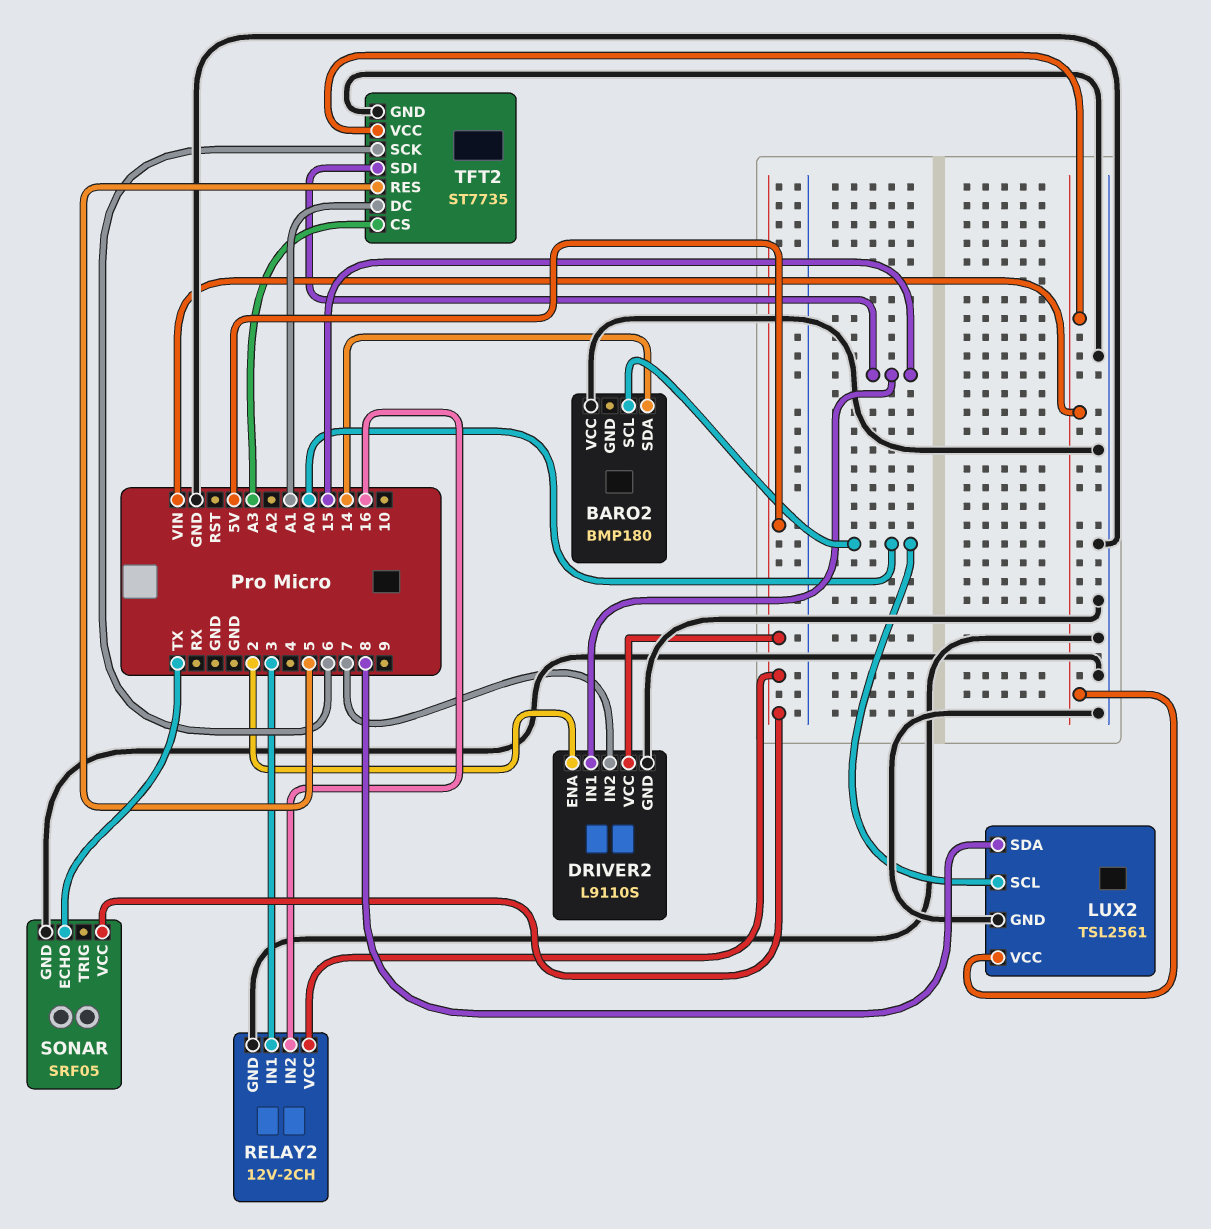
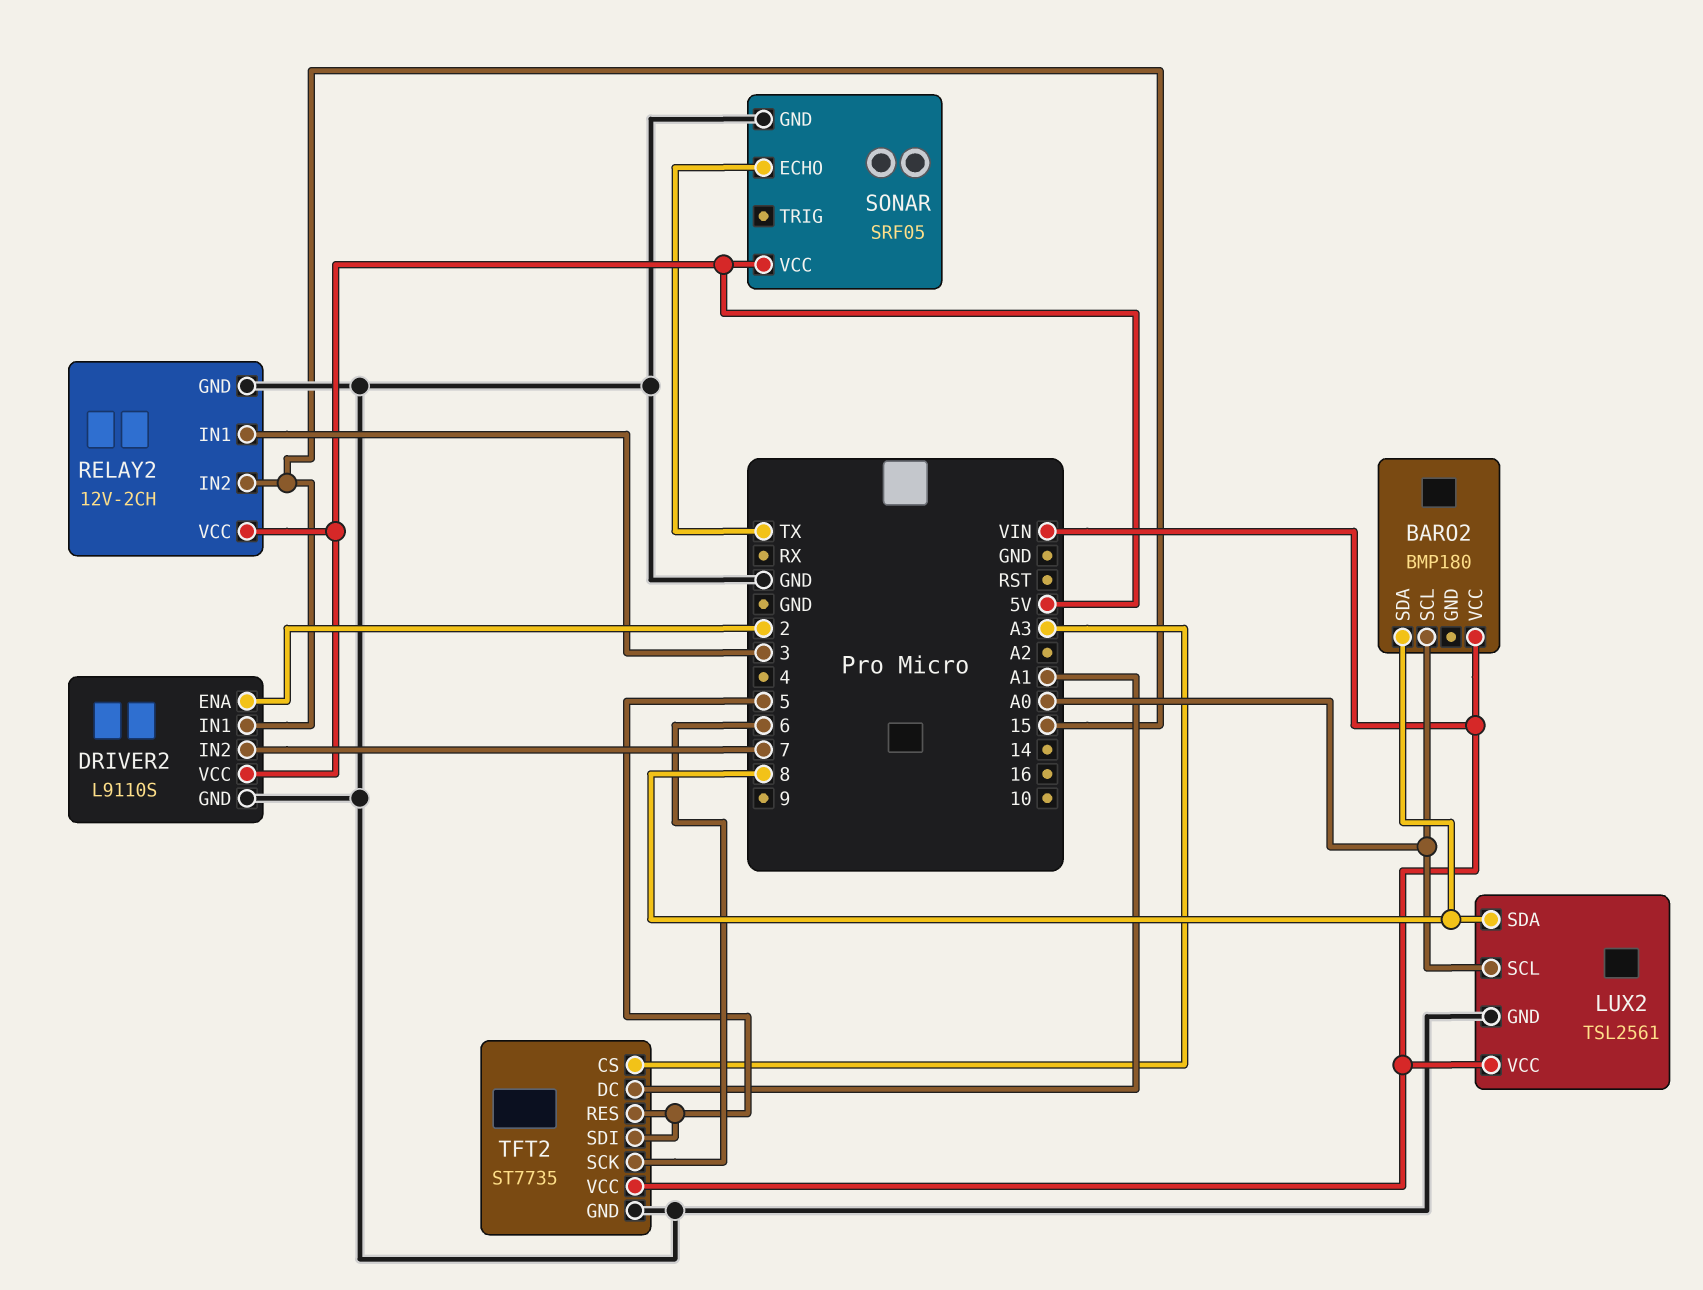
BARO2 pin SDA: 14 -> 8
BARO2 pin VCC: GND -> VIN
RELAY2 pin IN2: 16 -> 15
TFT2 pin SDI: 15 -> 5

